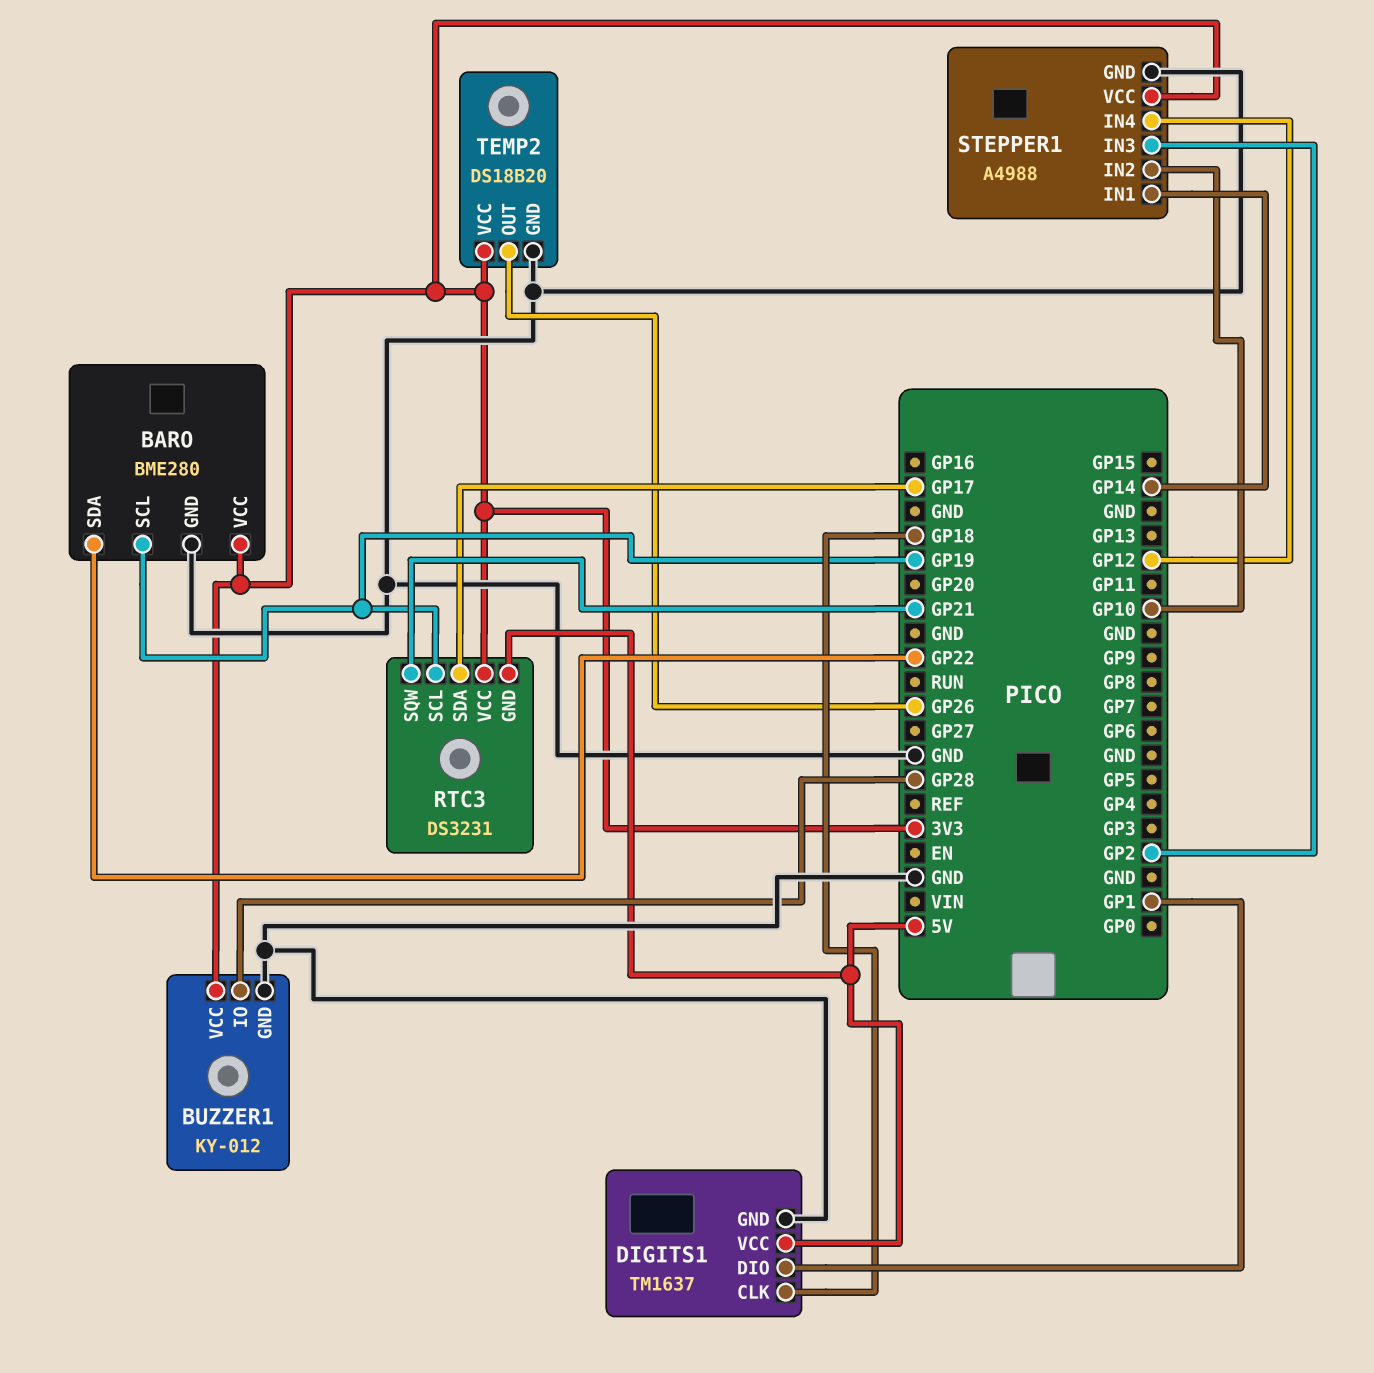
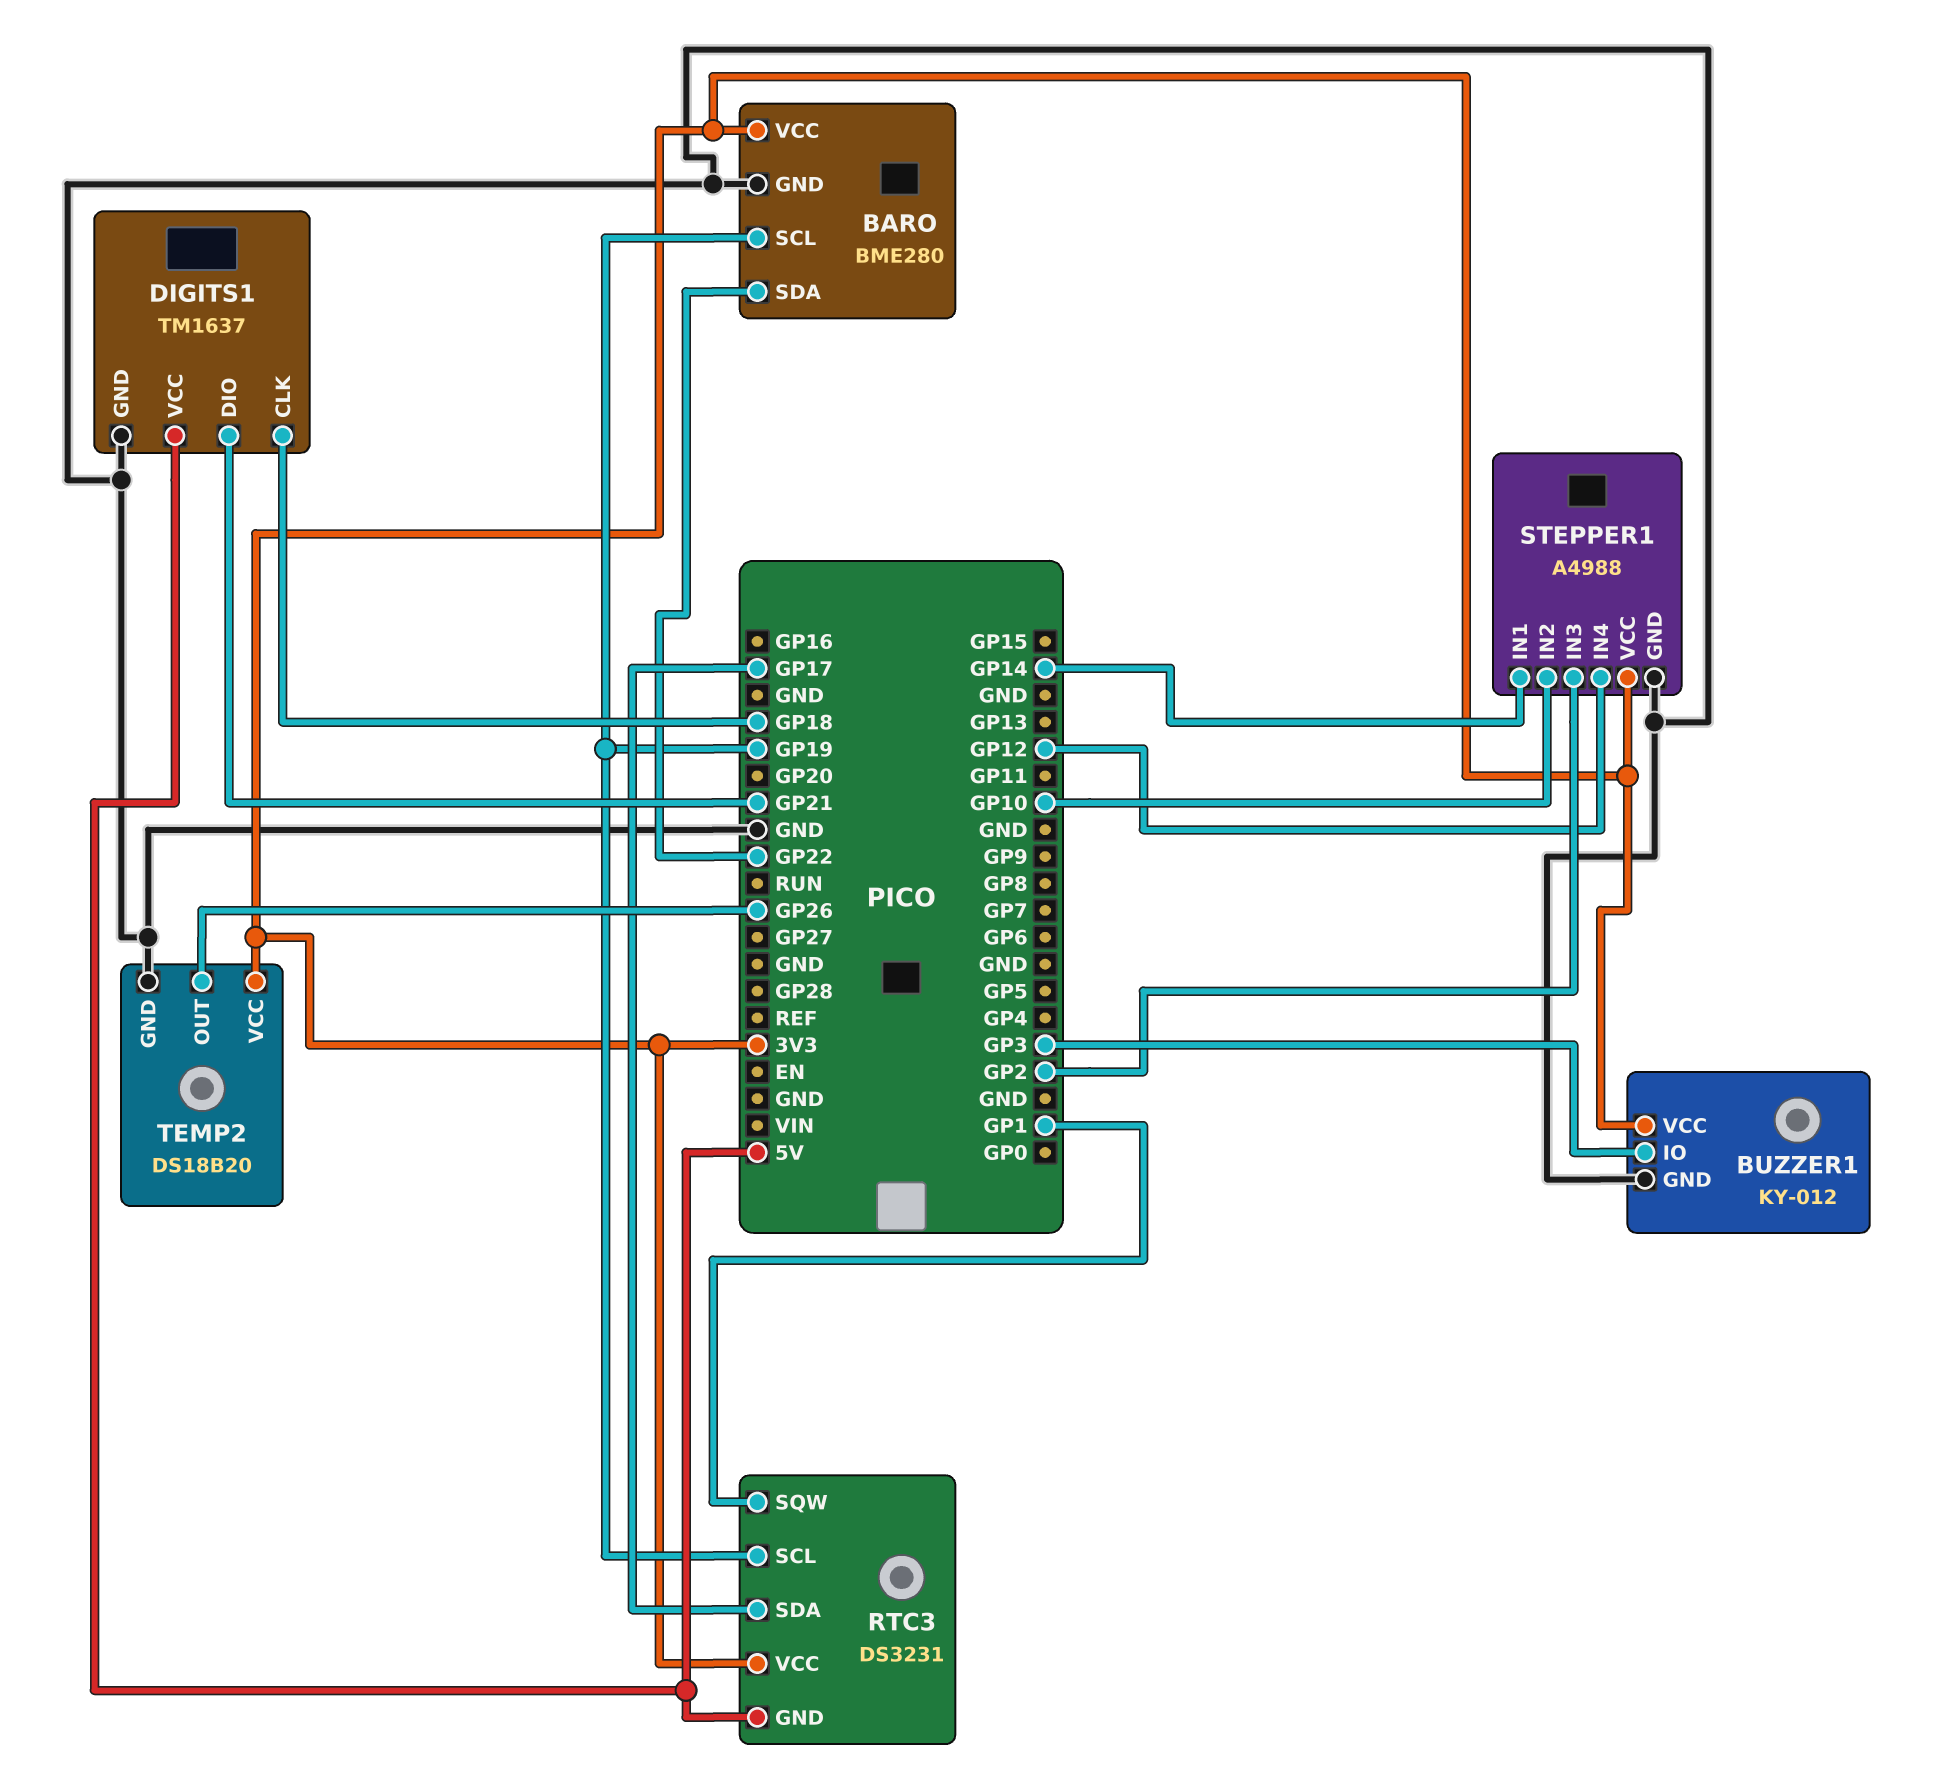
BUZZER1 pin IO: GP28 -> GP3
DIGITS1 pin DIO: GP1 -> GP21
RTC3 pin SQW: GP21 -> GP1

